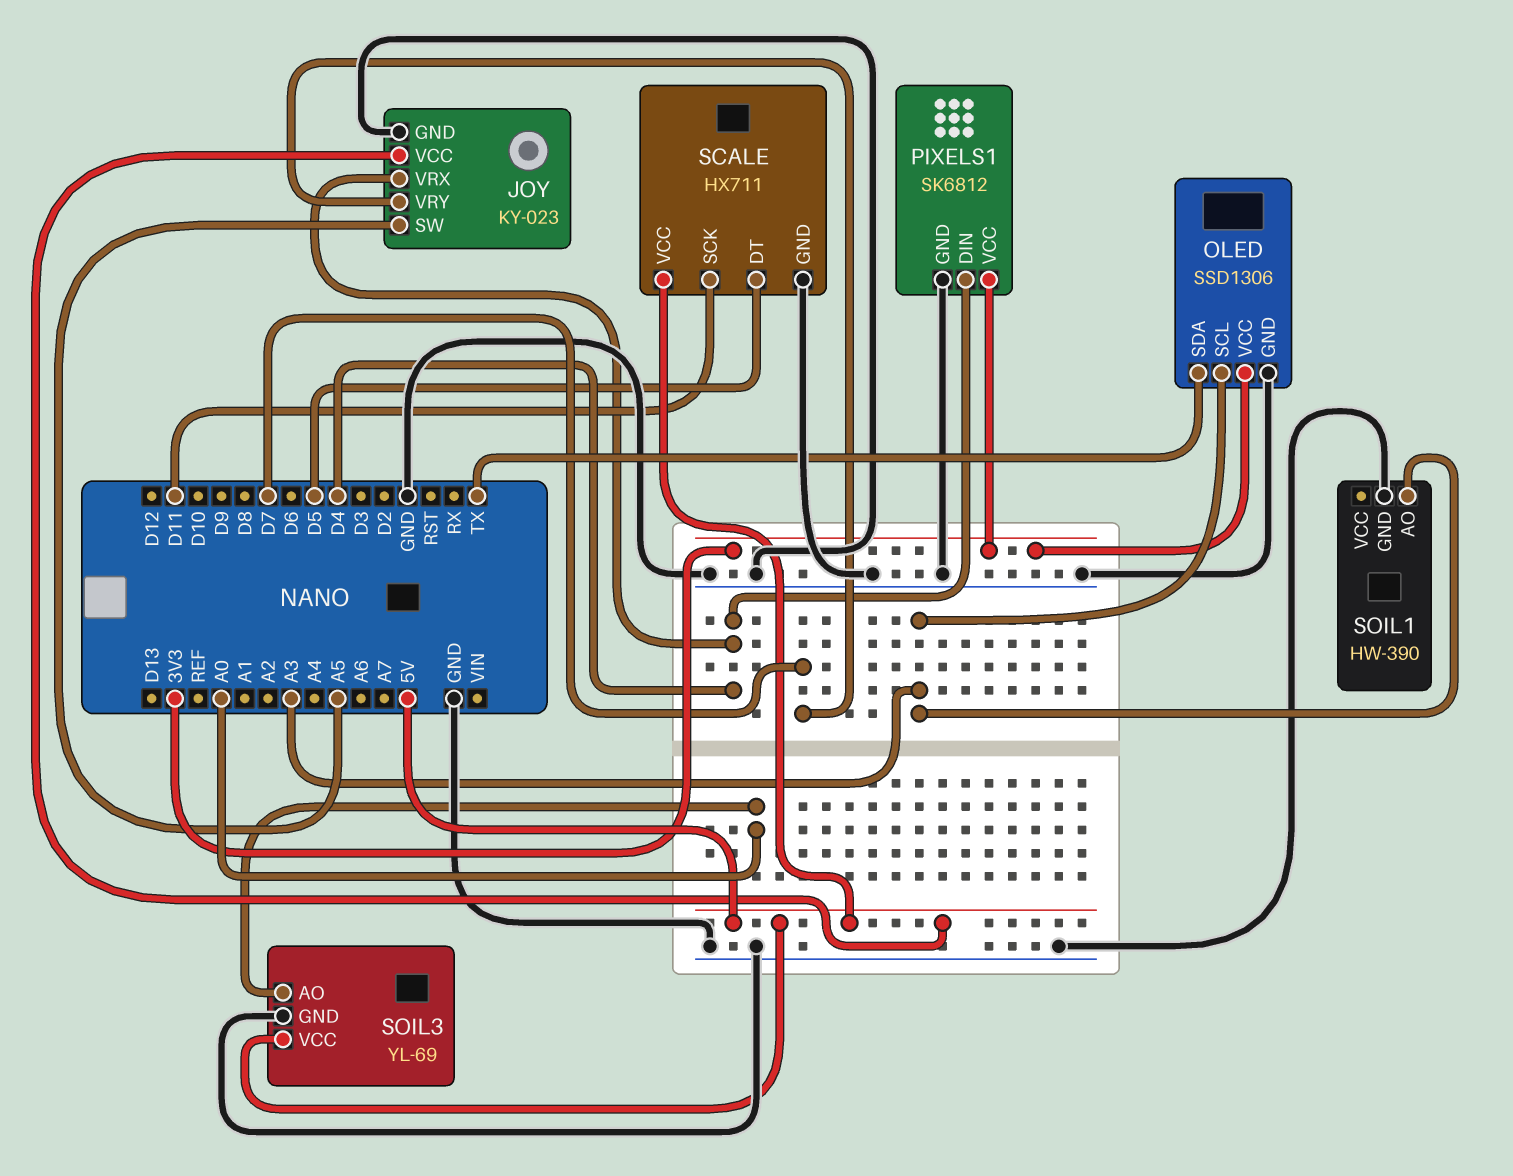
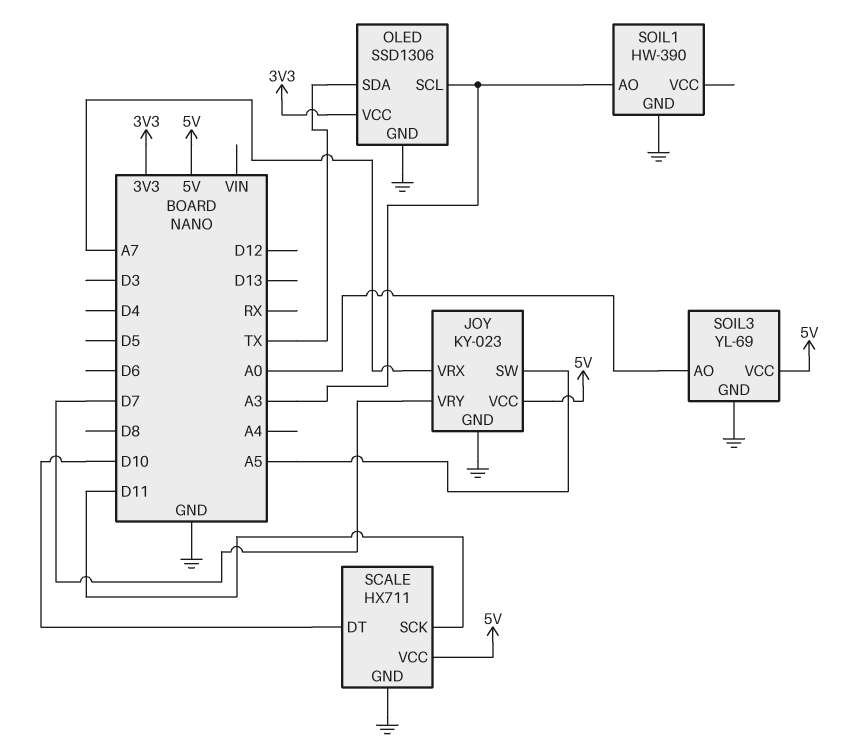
JOY pin VRX: D4 -> A7
PIXELS1: SK6812 -> none
PIXELS1 pin DIN: D4 -> none
PIXELS1 pin GND: GND -> none
PIXELS1 pin VCC: 3V3 -> none
SCALE pin DT: D5 -> D10

